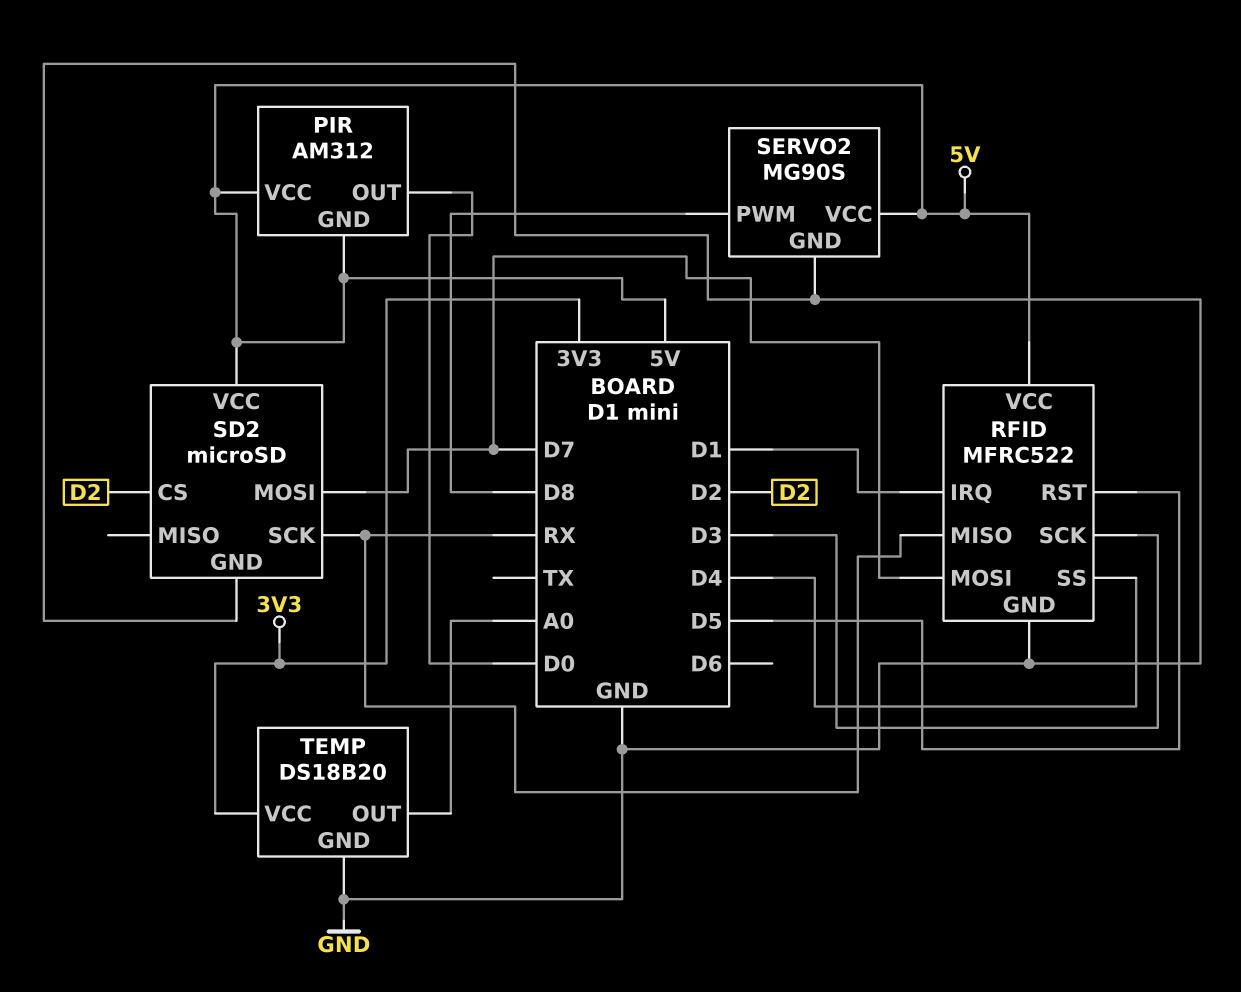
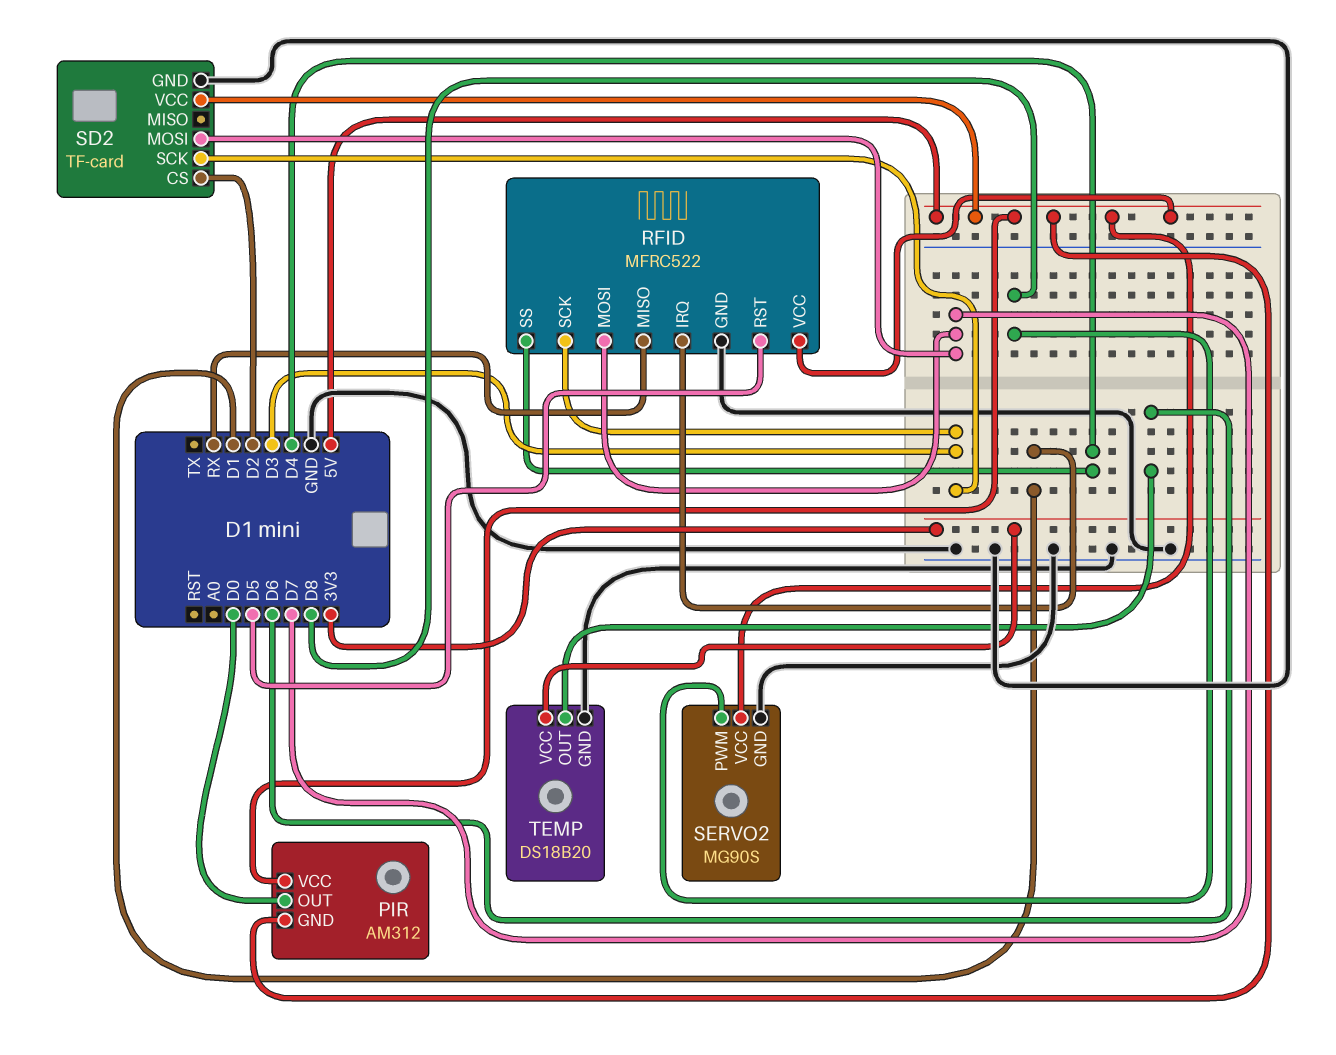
SD2: microSD -> TF-card
SD2 pin SCK: RX -> D3
TEMP pin OUT: A0 -> D6

